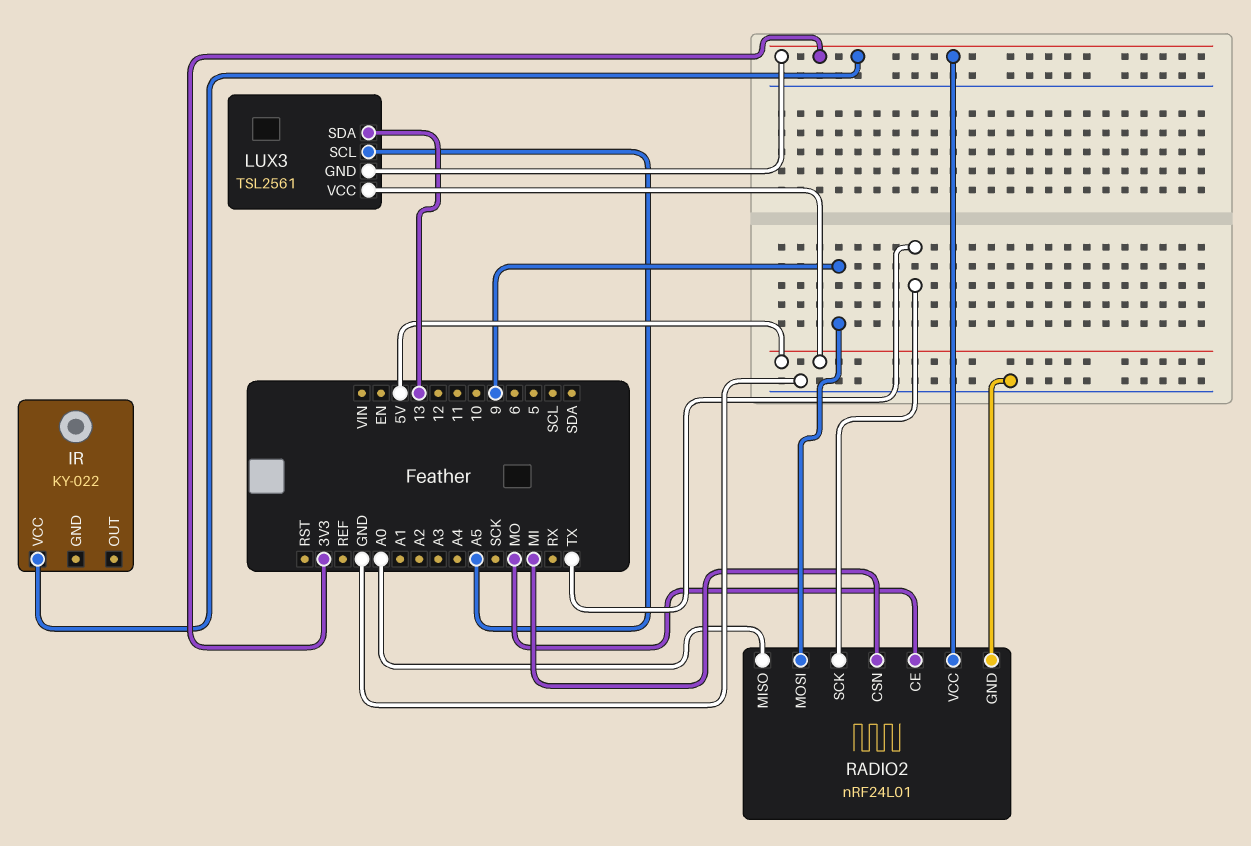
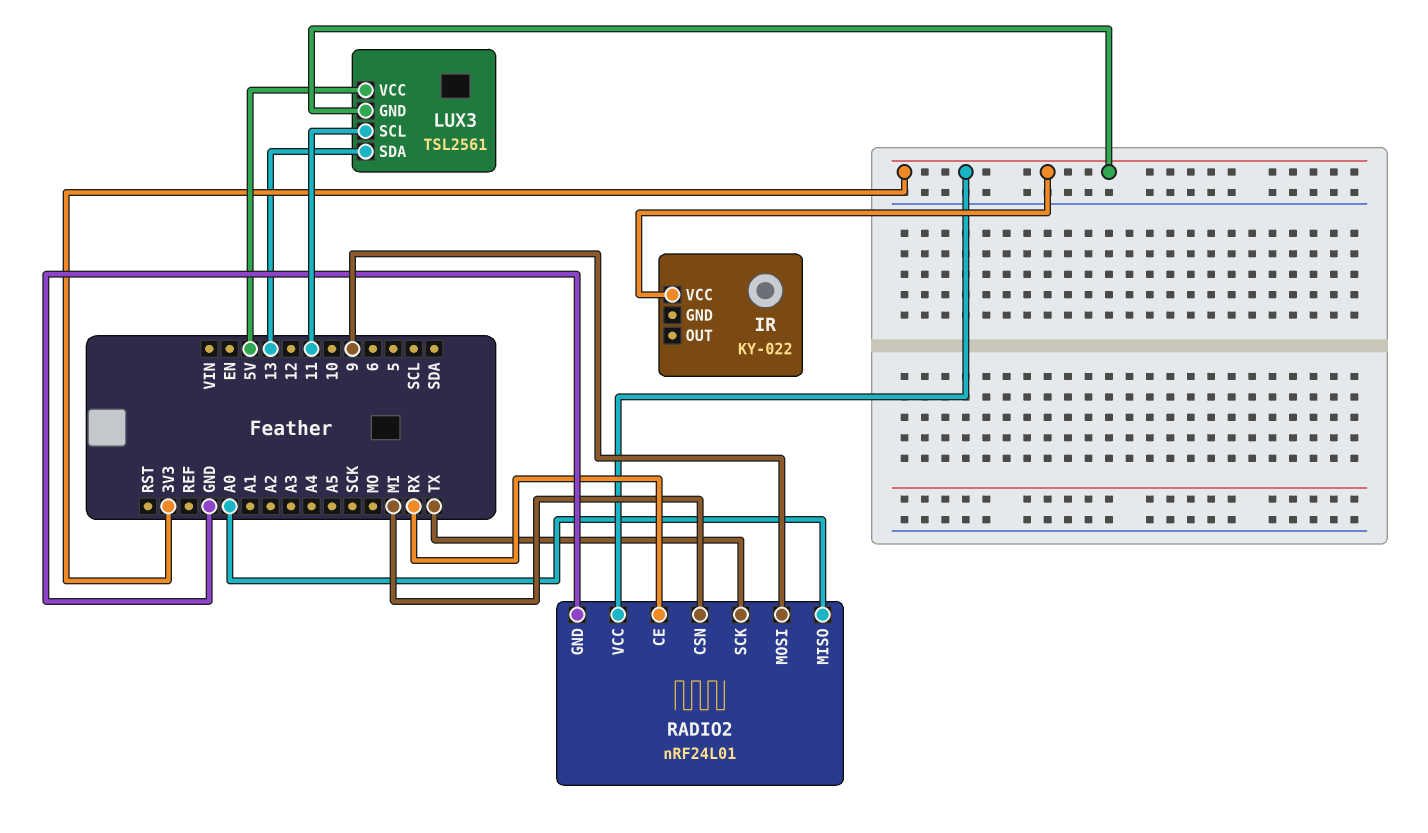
LUX3 pin SCL: A5 -> 11
RADIO2 pin CE: MO -> RX

